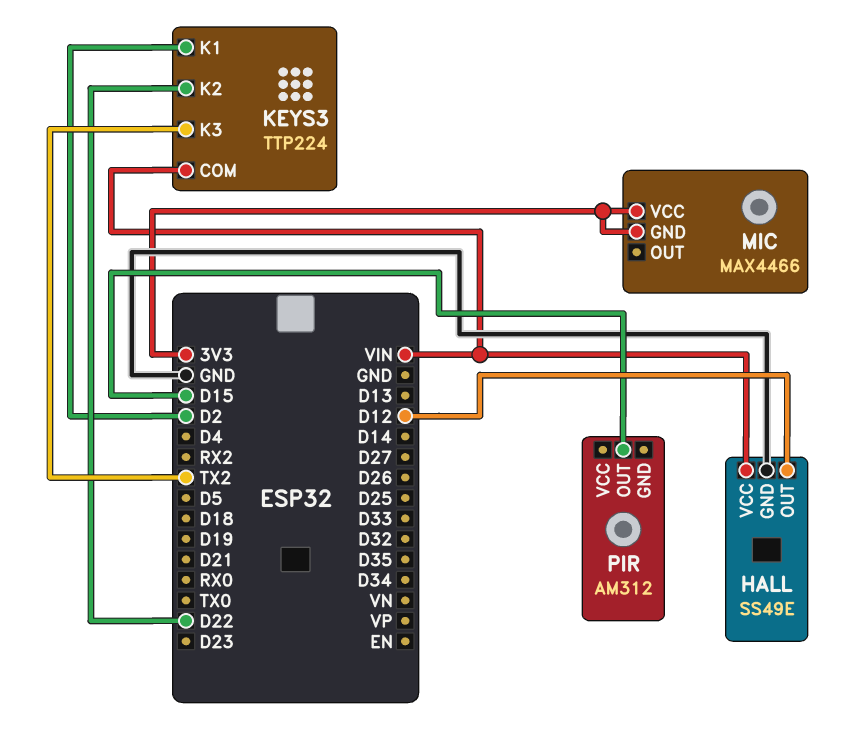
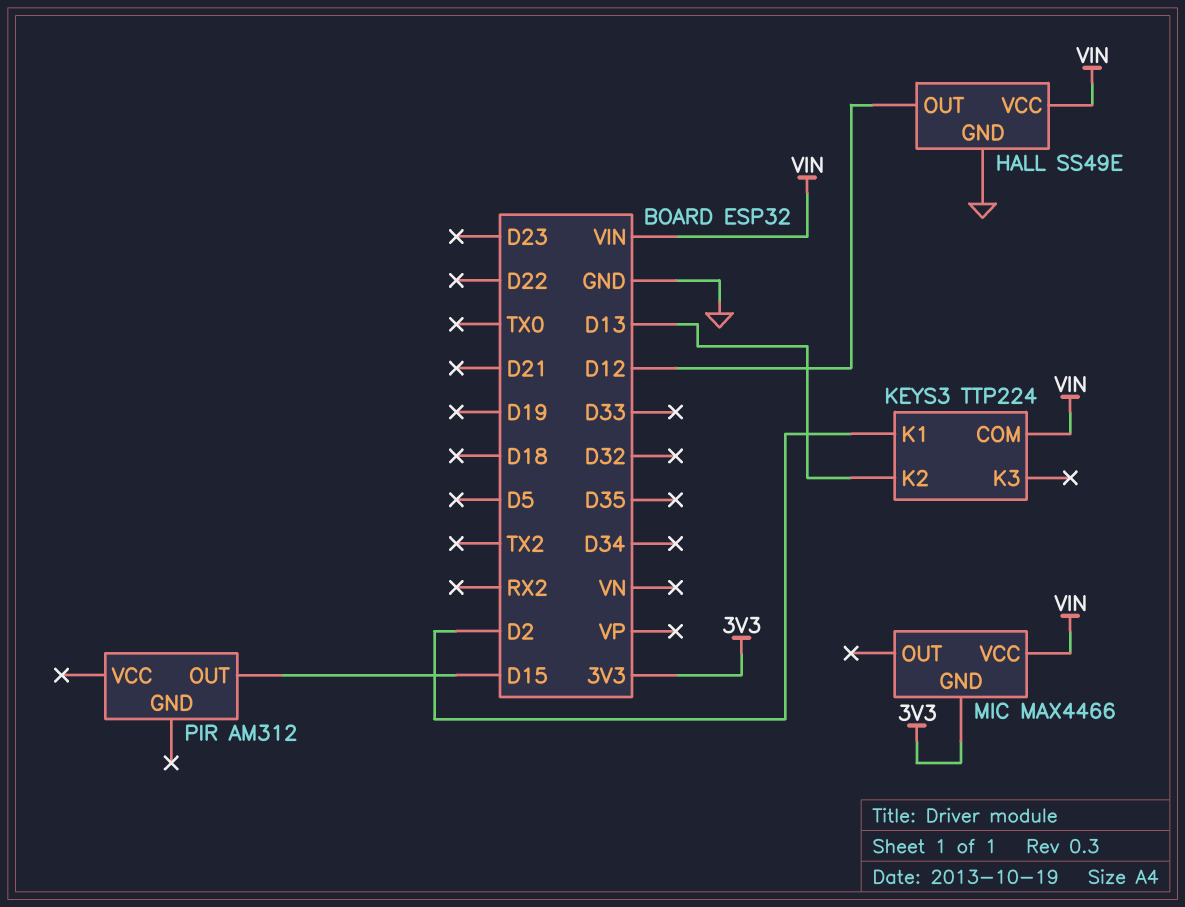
KEYS3 pin K2: D22 -> D13
KEYS3 pin K3: TX2 -> none
MIC pin VCC: 3V3 -> VIN

